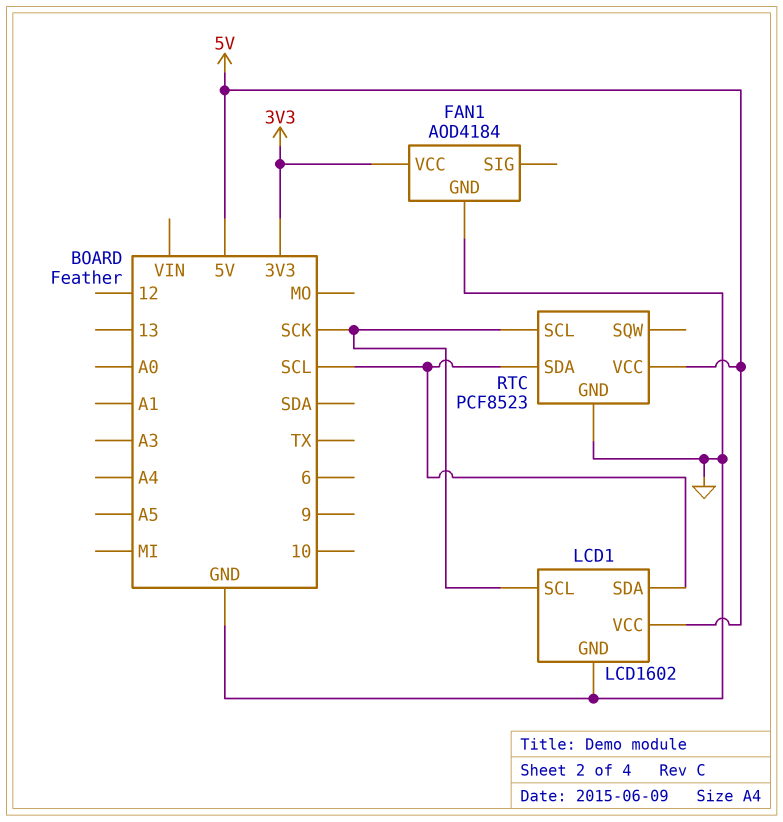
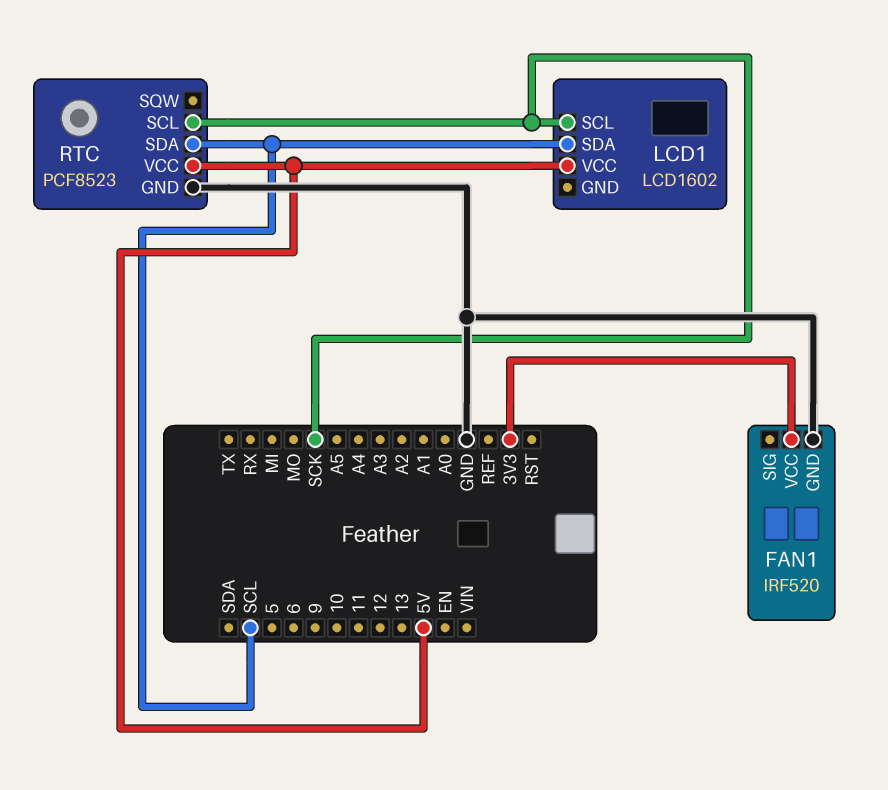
FAN1: AOD4184 -> IRF520
LCD1 pin GND: GND -> none

